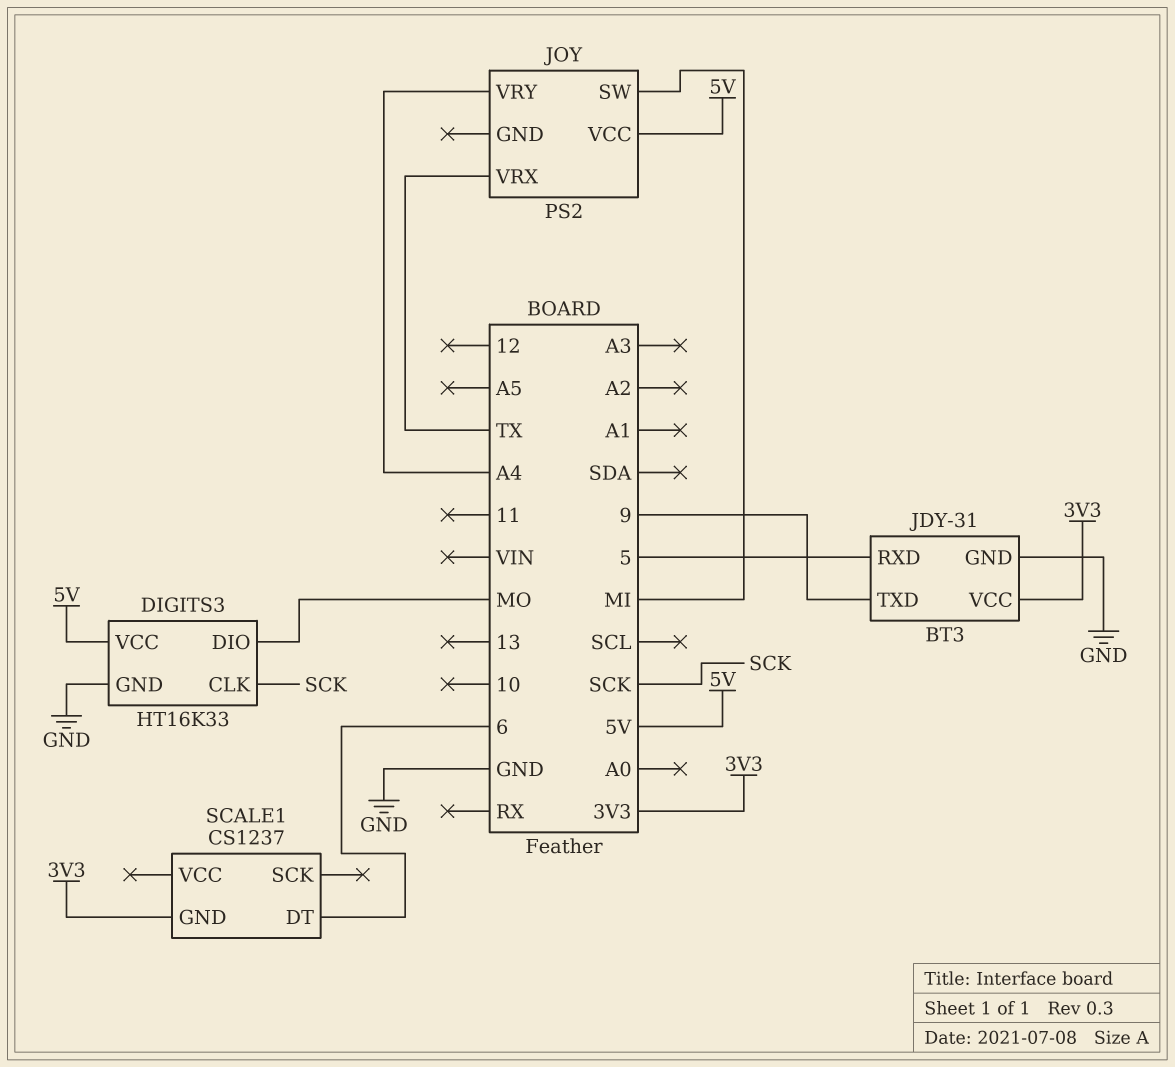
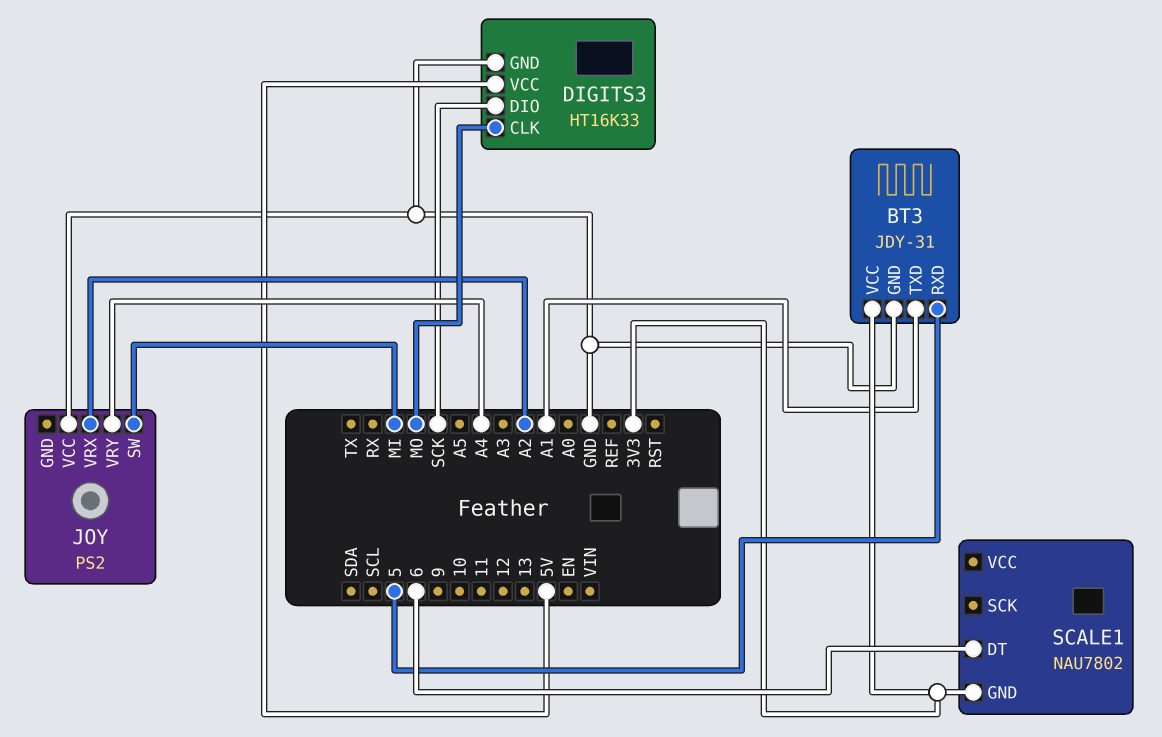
BT3 pin TXD: 9 -> A1
DIGITS3 pin CLK: SCK -> MO
DIGITS3 pin DIO: MO -> SCK
JOY pin VCC: 5V -> GND
JOY pin VRX: TX -> A2
SCALE1: CS1237 -> NAU7802

